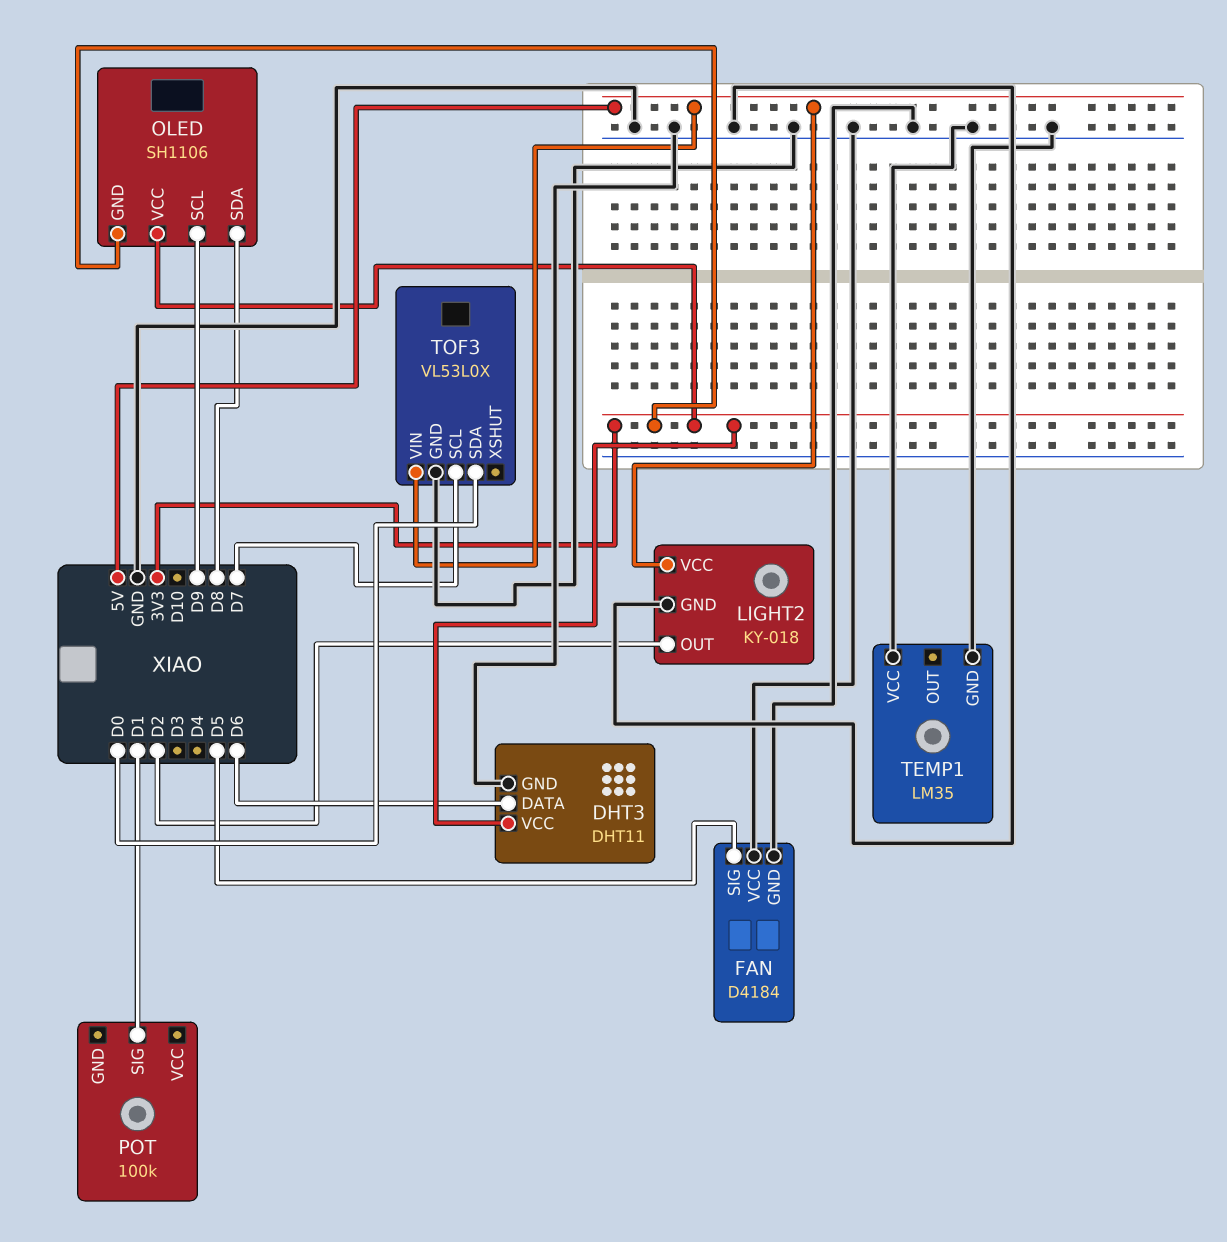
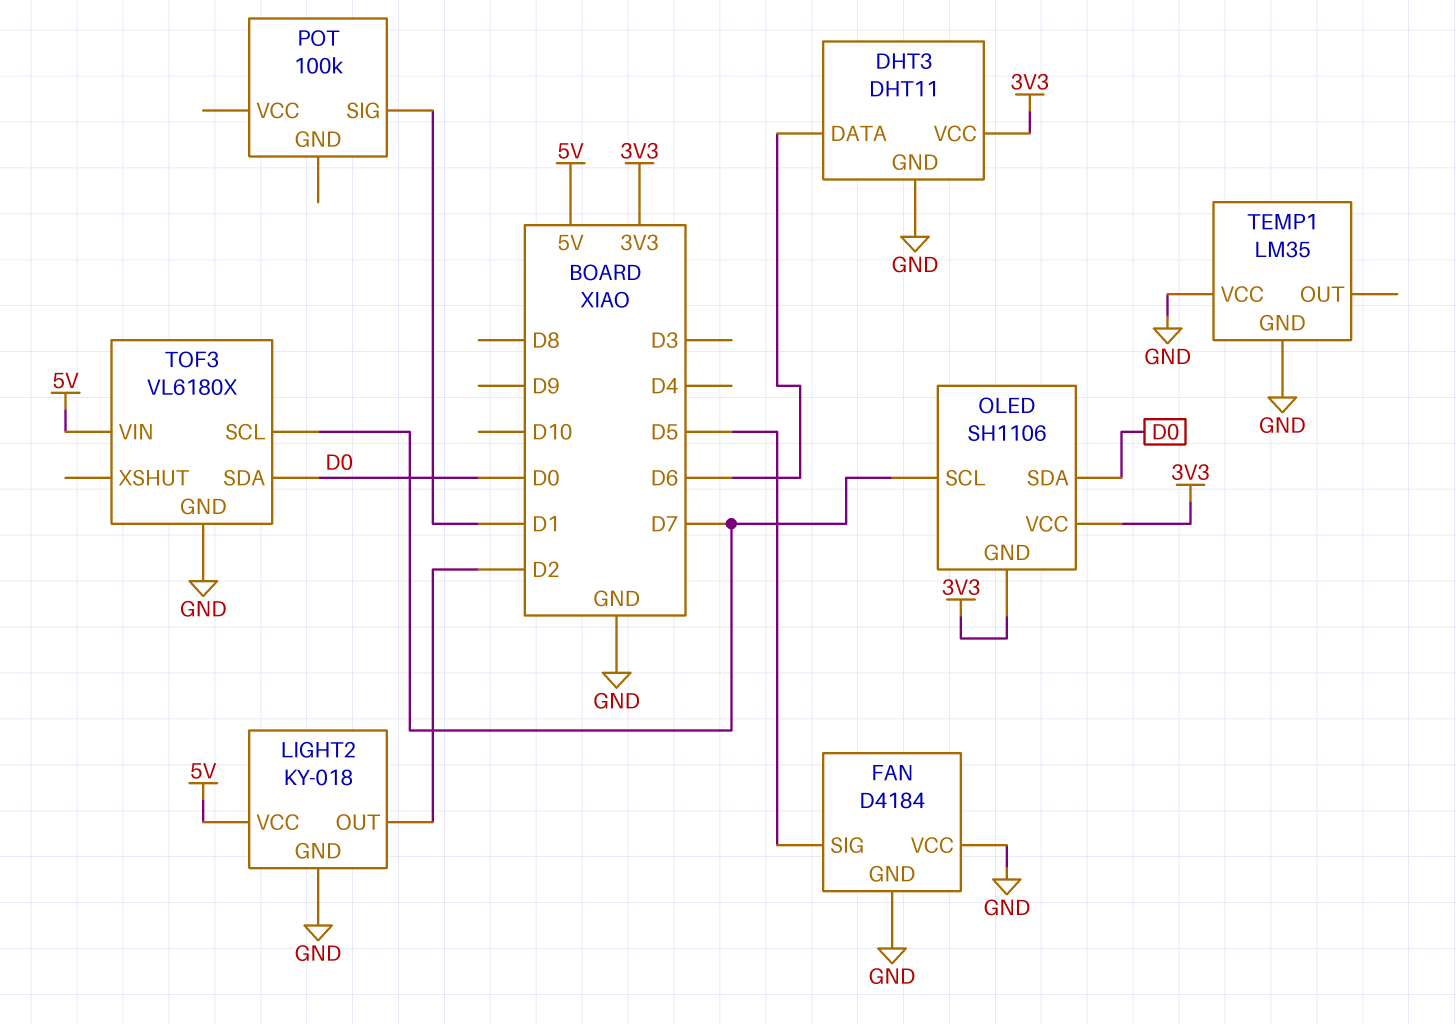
OLED pin SCL: D9 -> D7
OLED pin SDA: D8 -> D0
TOF3: VL53L0X -> VL6180X

